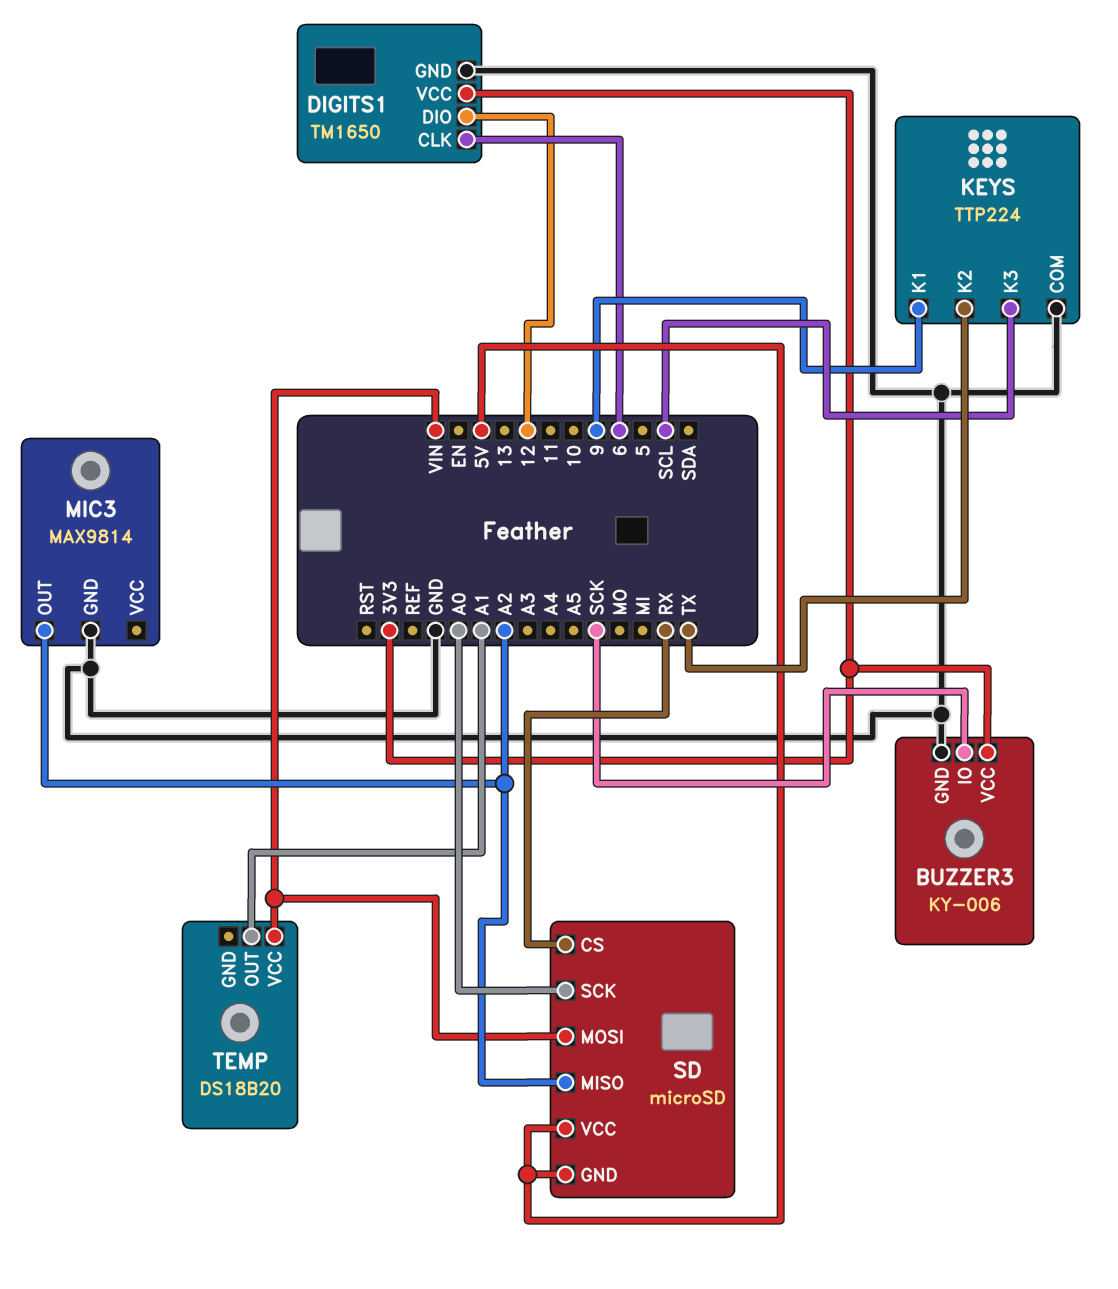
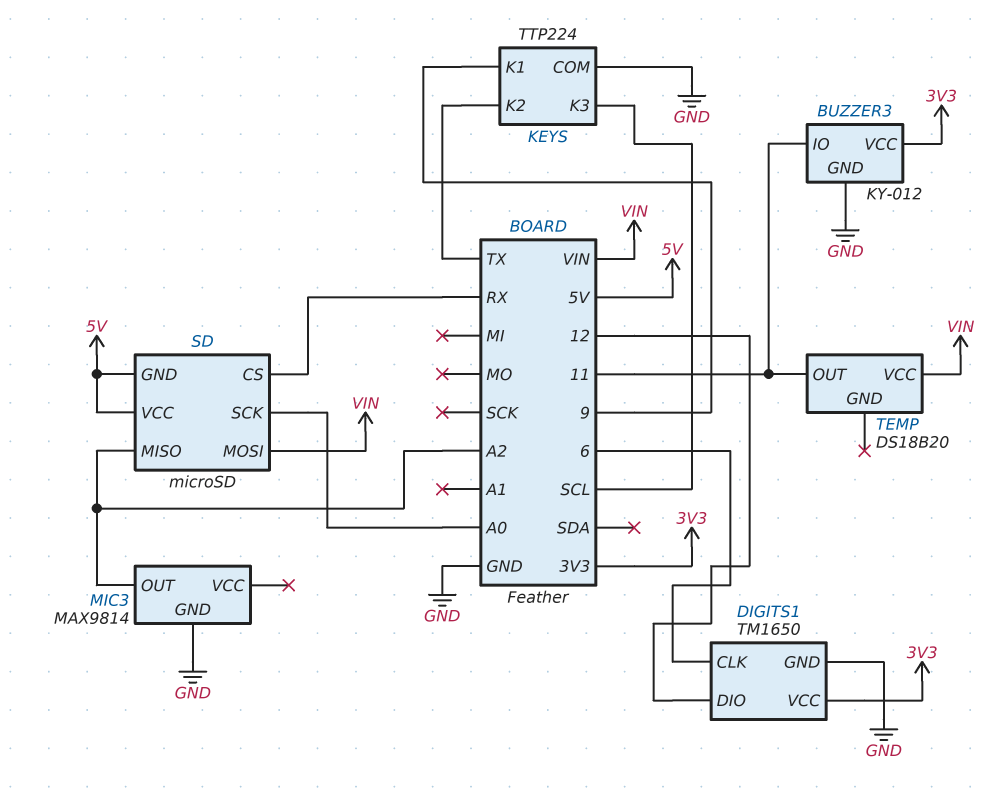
BUZZER3: KY-006 -> KY-012
BUZZER3 pin IO: SCK -> 11
TEMP pin OUT: A1 -> 11

